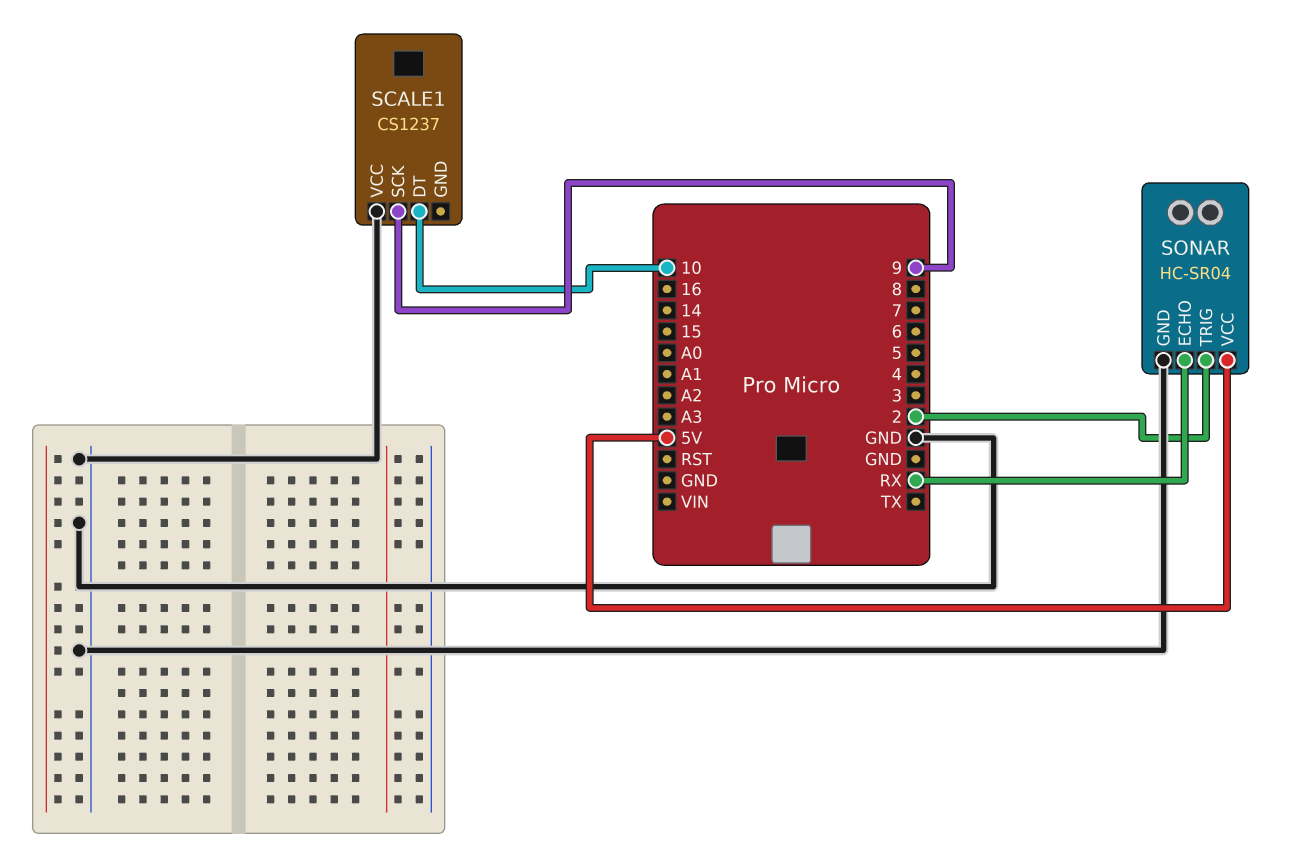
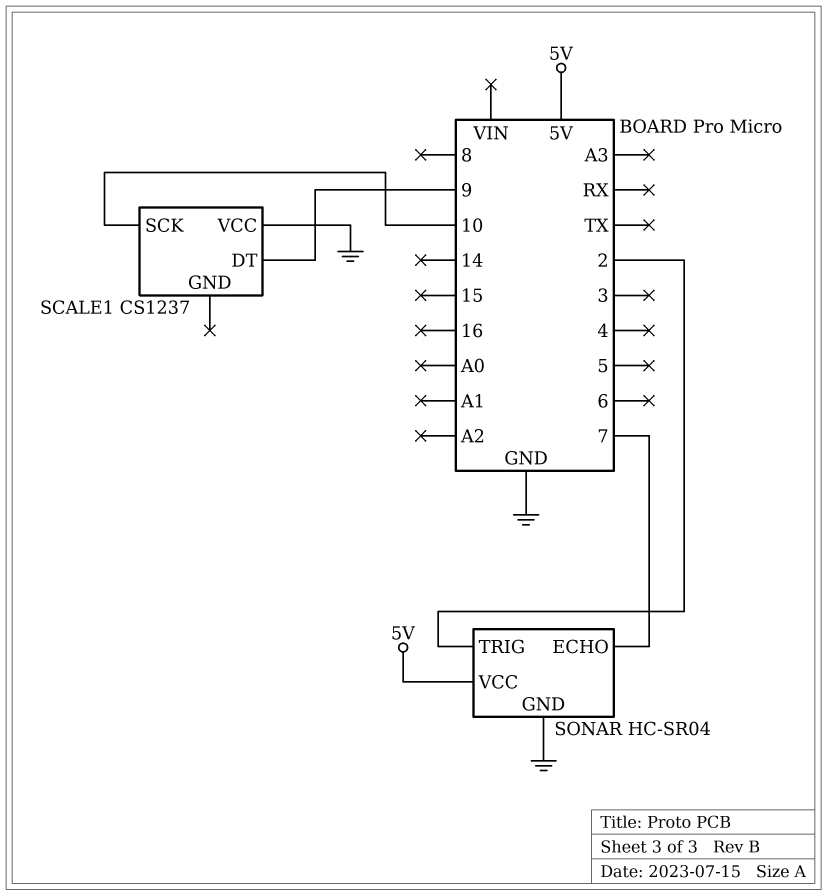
SCALE1 pin DT: 10 -> 9
SCALE1 pin SCK: 9 -> 10
SONAR pin ECHO: RX -> 7

